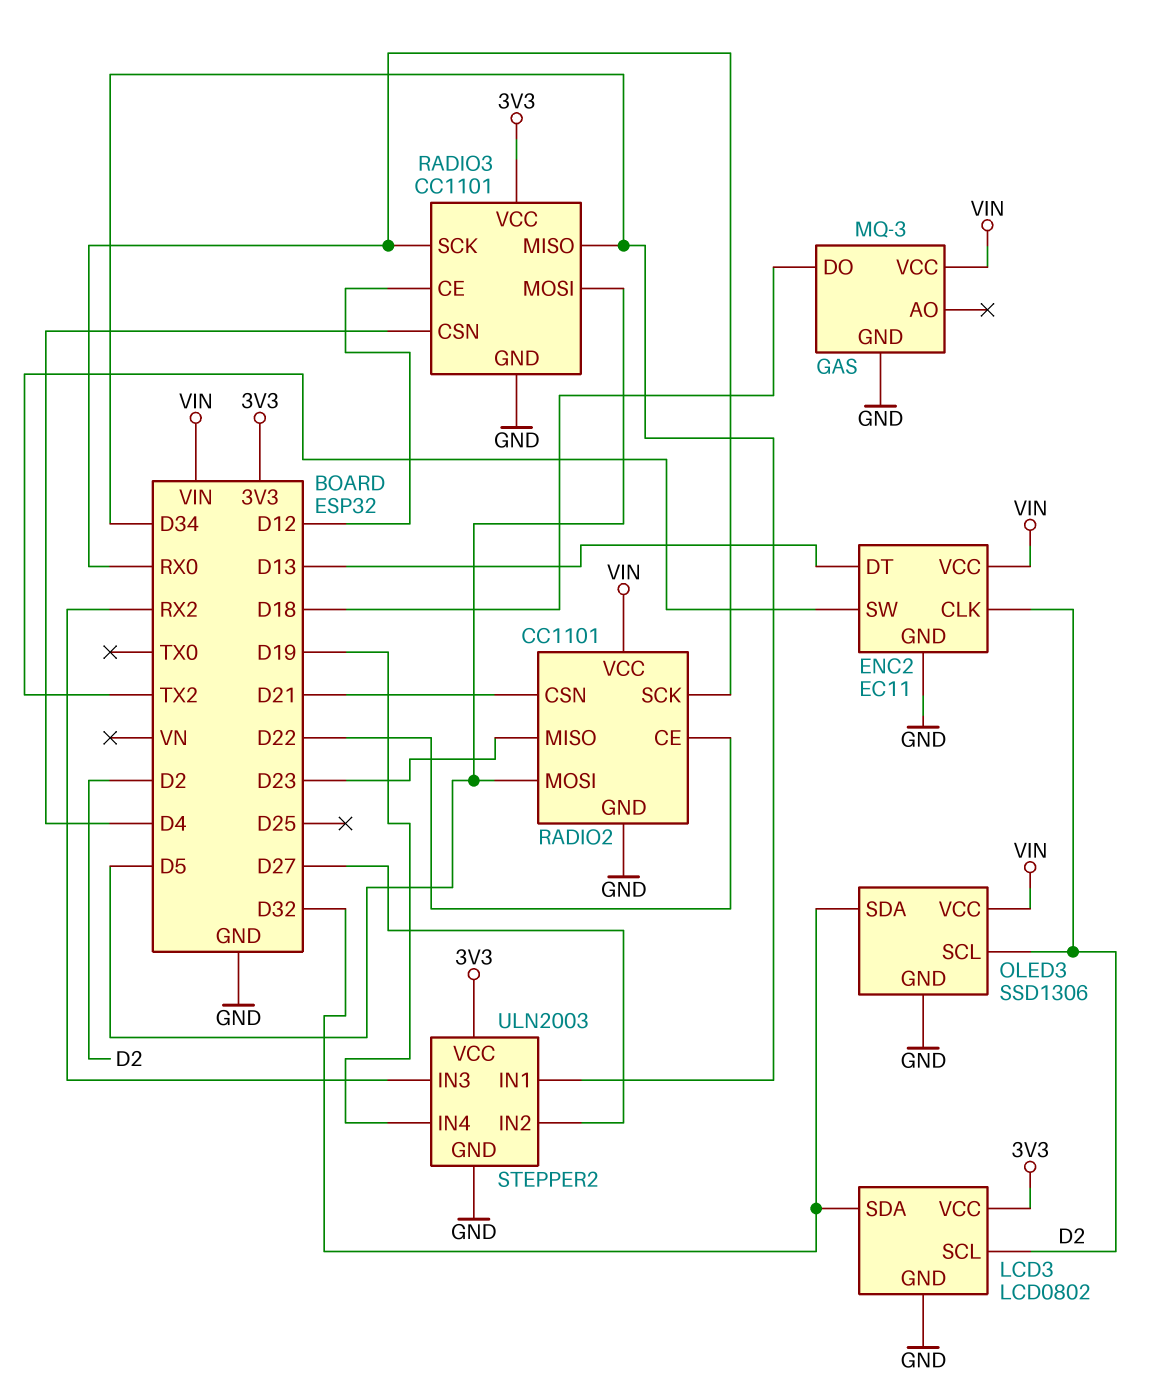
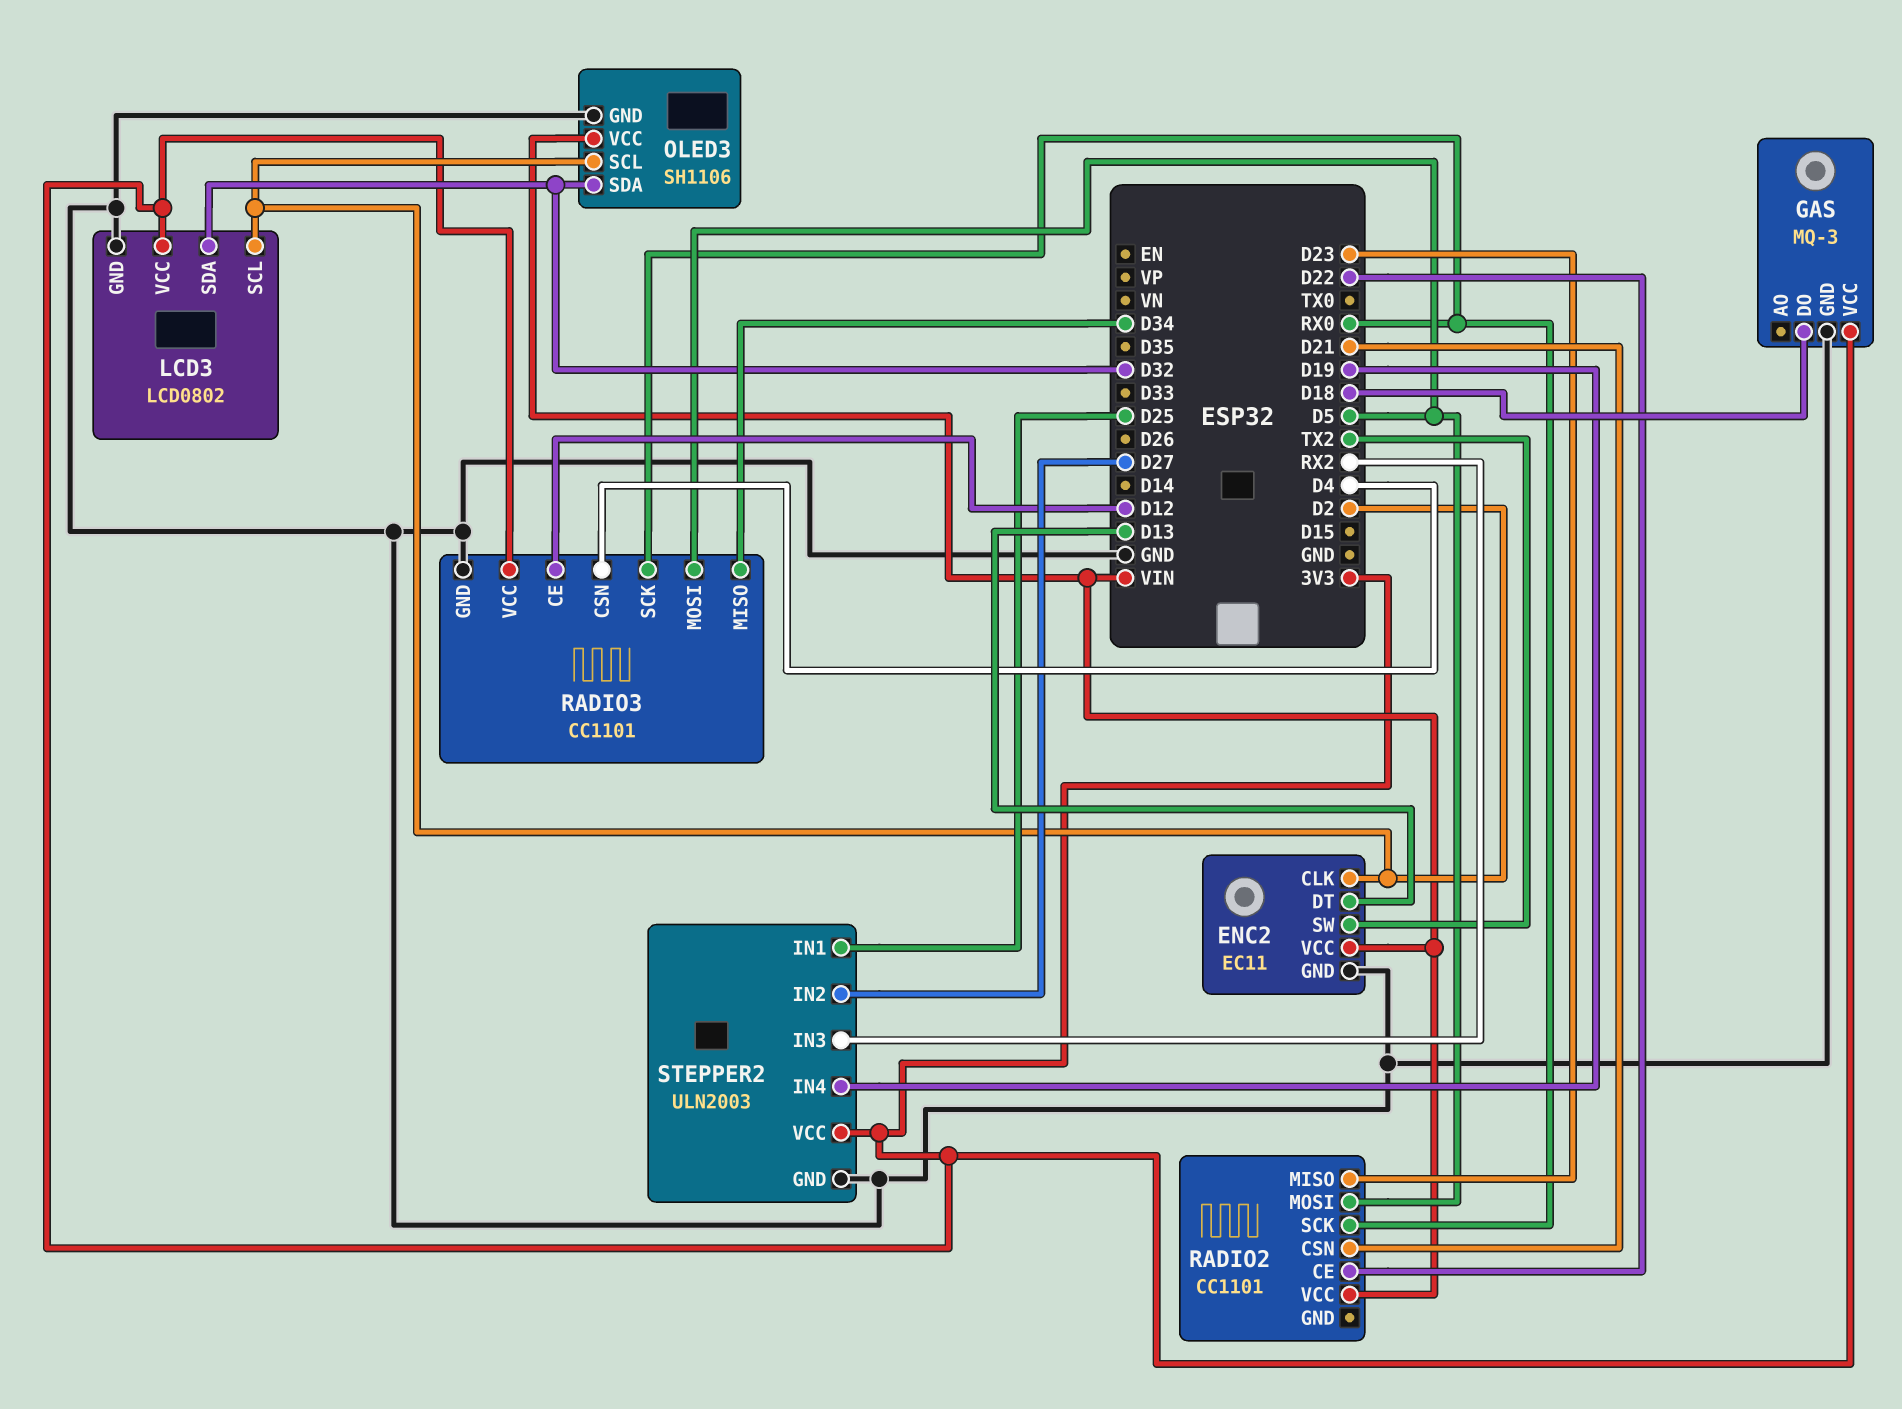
GAS pin VCC: VIN -> 3V3
OLED3: SSD1306 -> SH1106
RADIO2 pin GND: GND -> none
STEPPER2 pin IN1: D34 -> D25

